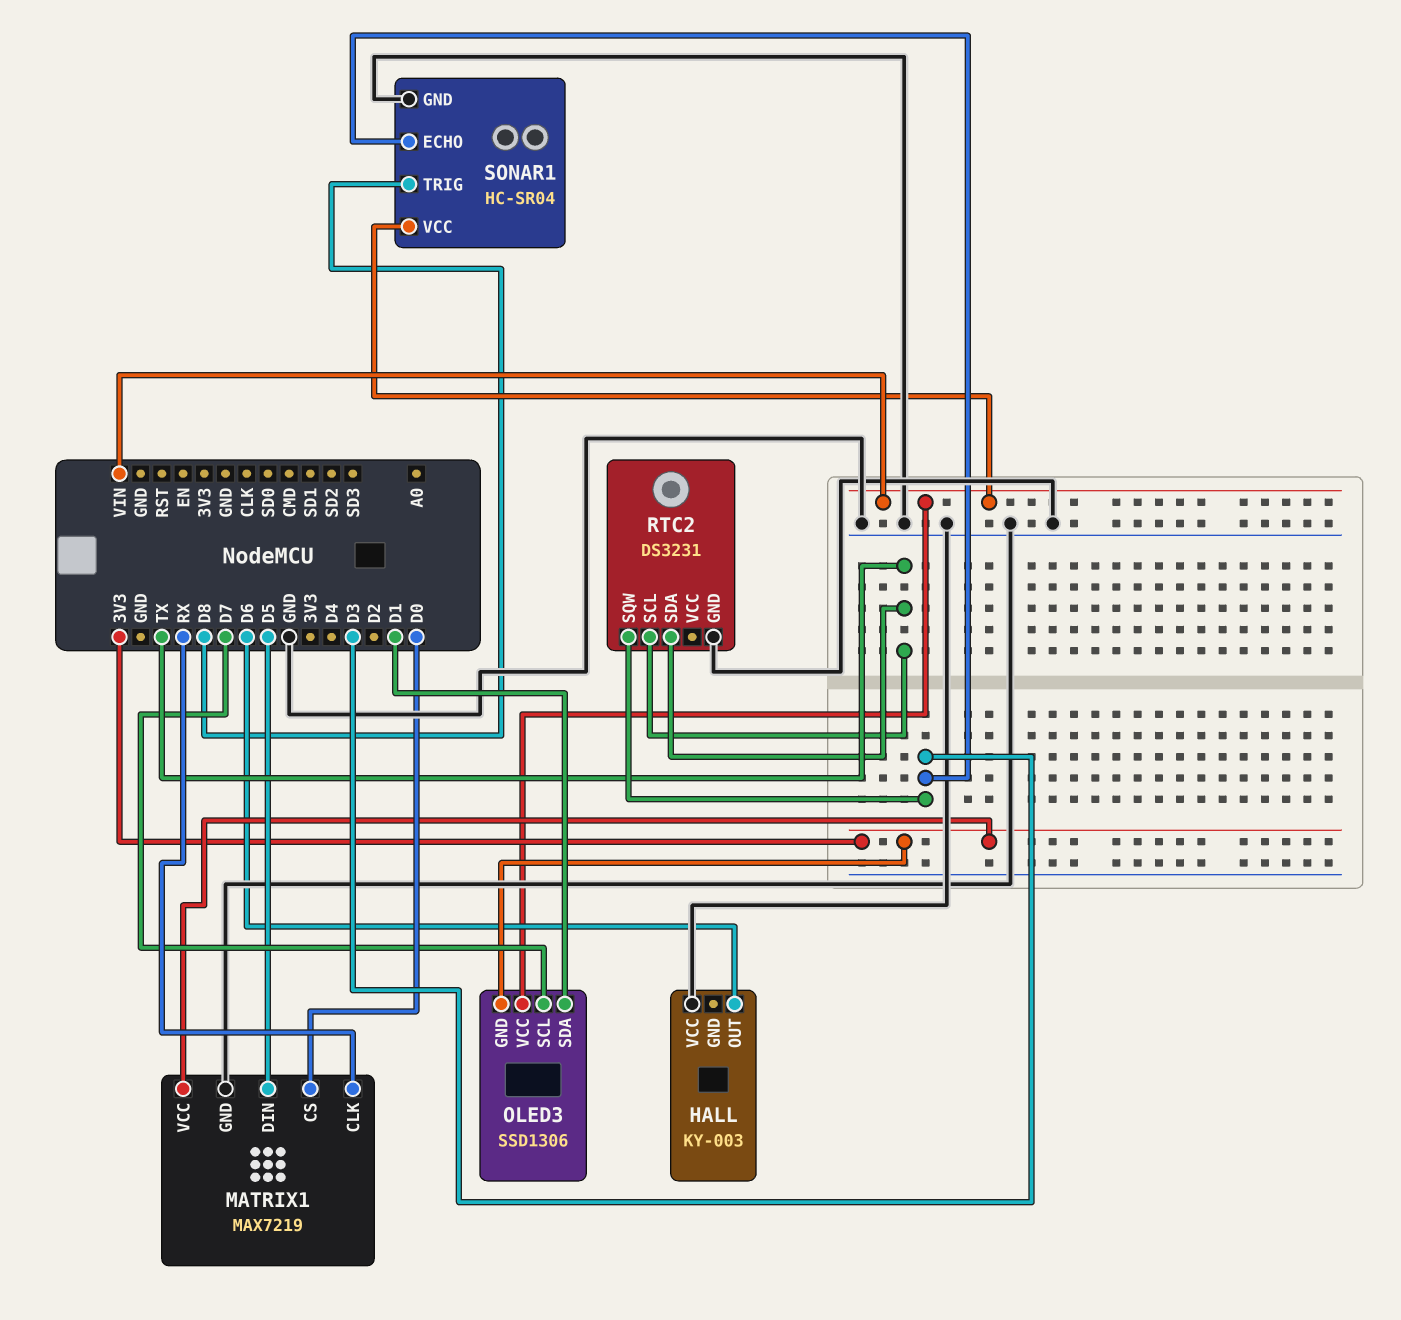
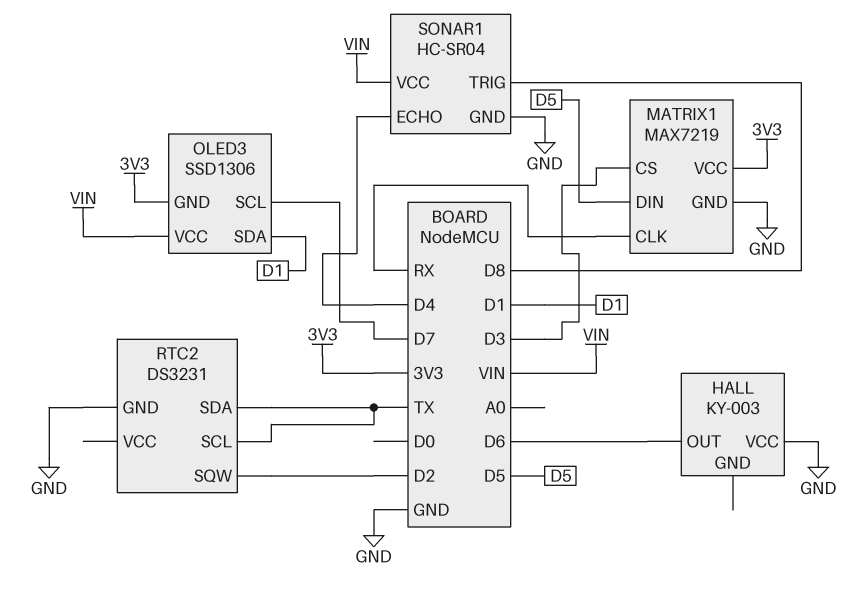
MATRIX1 pin CS: D0 -> D3
RTC2 pin SQW: D3 -> D2
SONAR1 pin ECHO: D3 -> D4

